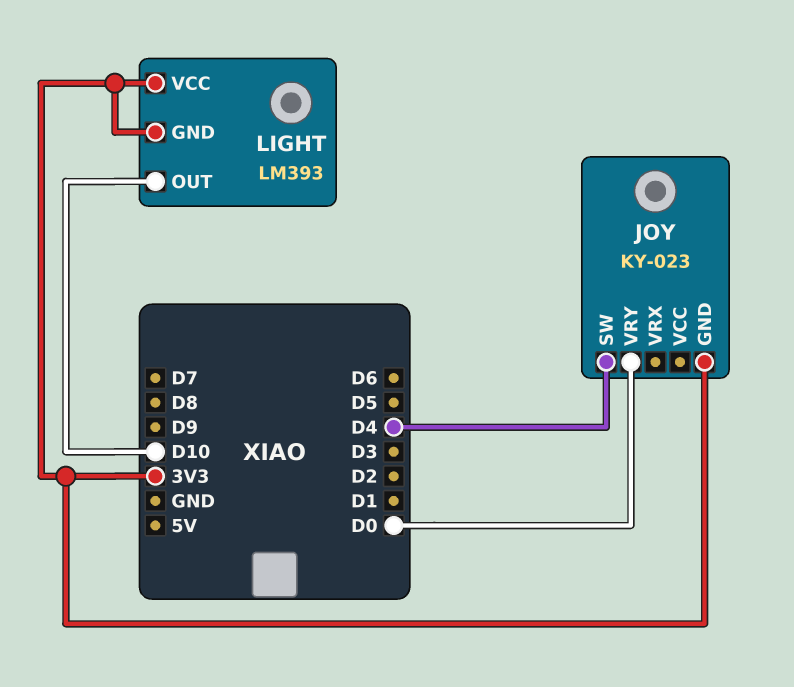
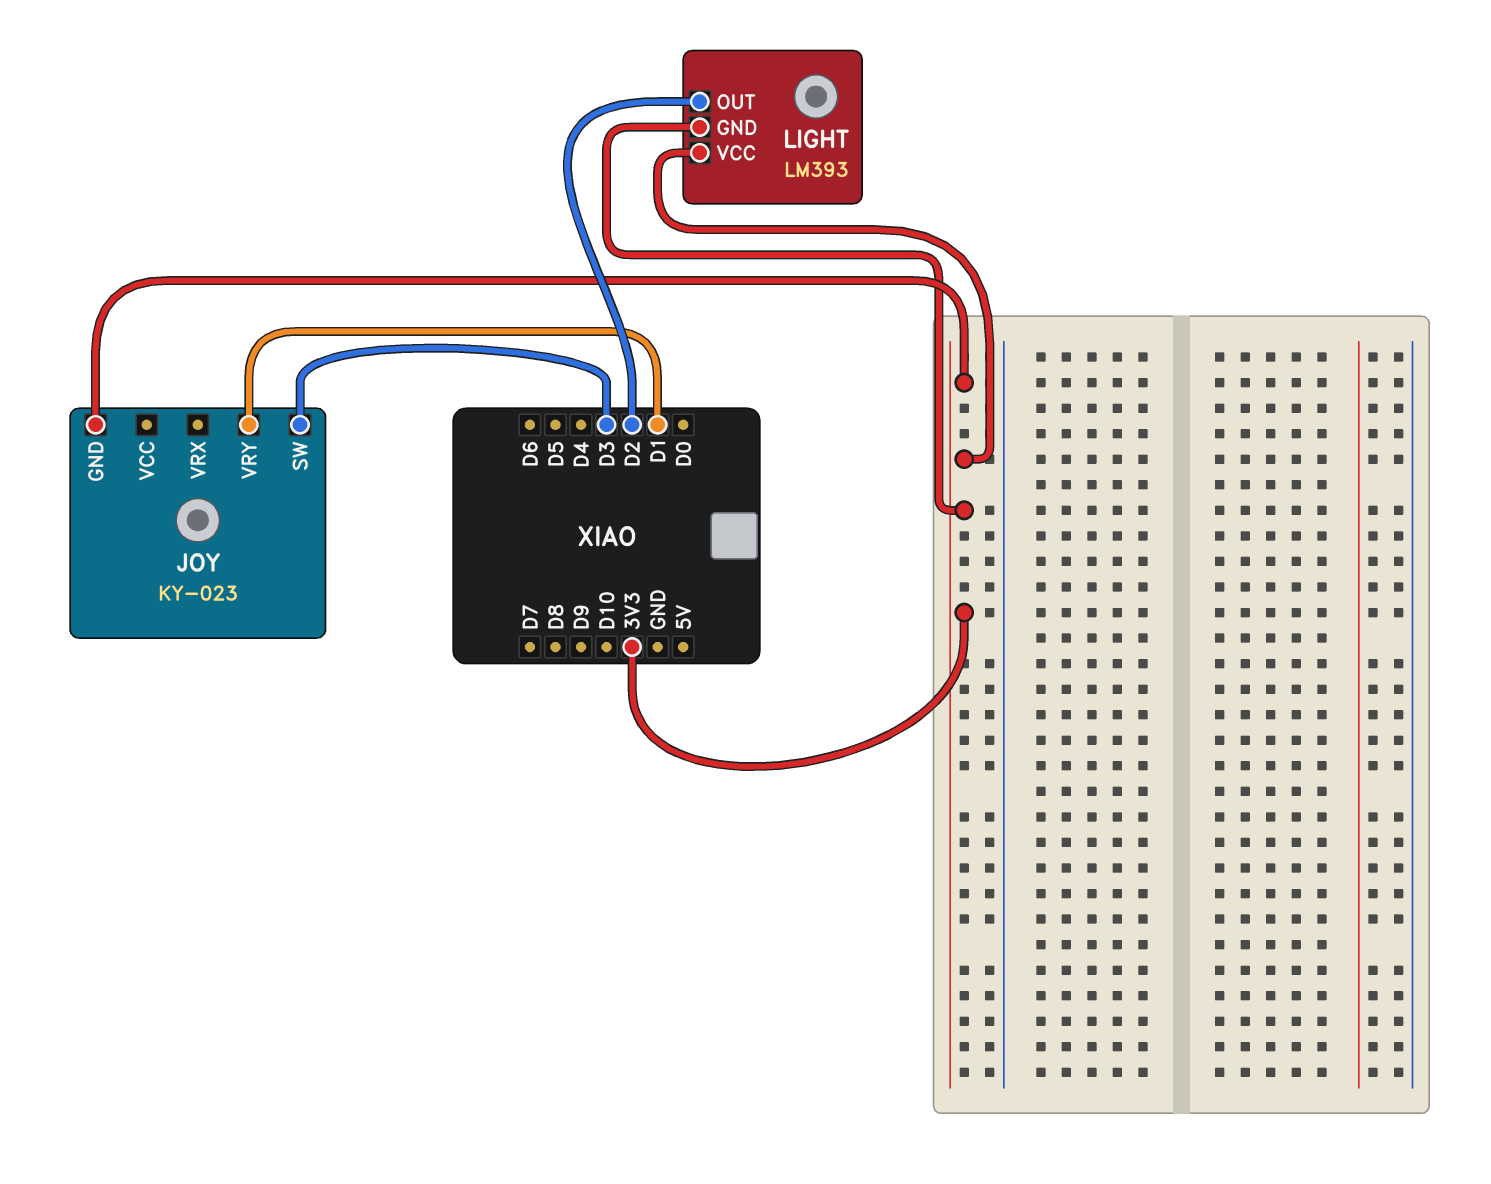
JOY pin SW: D4 -> D3
JOY pin VRY: D0 -> D1
LIGHT pin OUT: D10 -> D2

